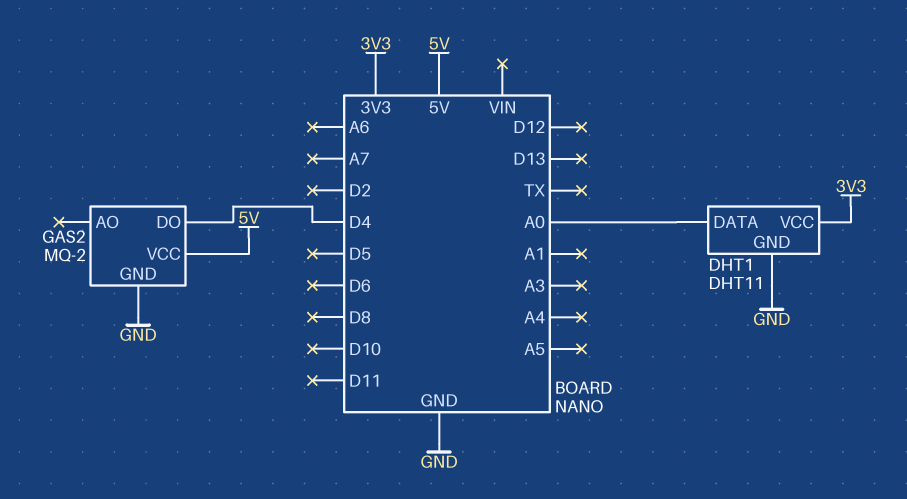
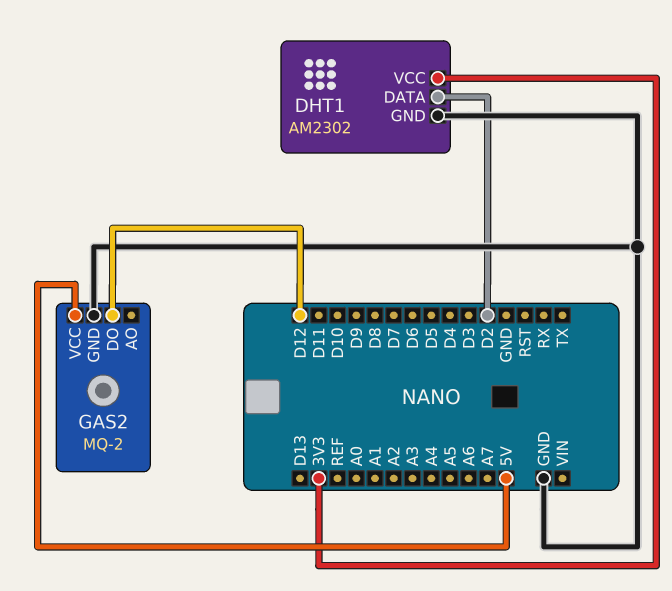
DHT1: DHT11 -> AM2302
DHT1 pin DATA: A0 -> D2
GAS2 pin DO: D4 -> D12

